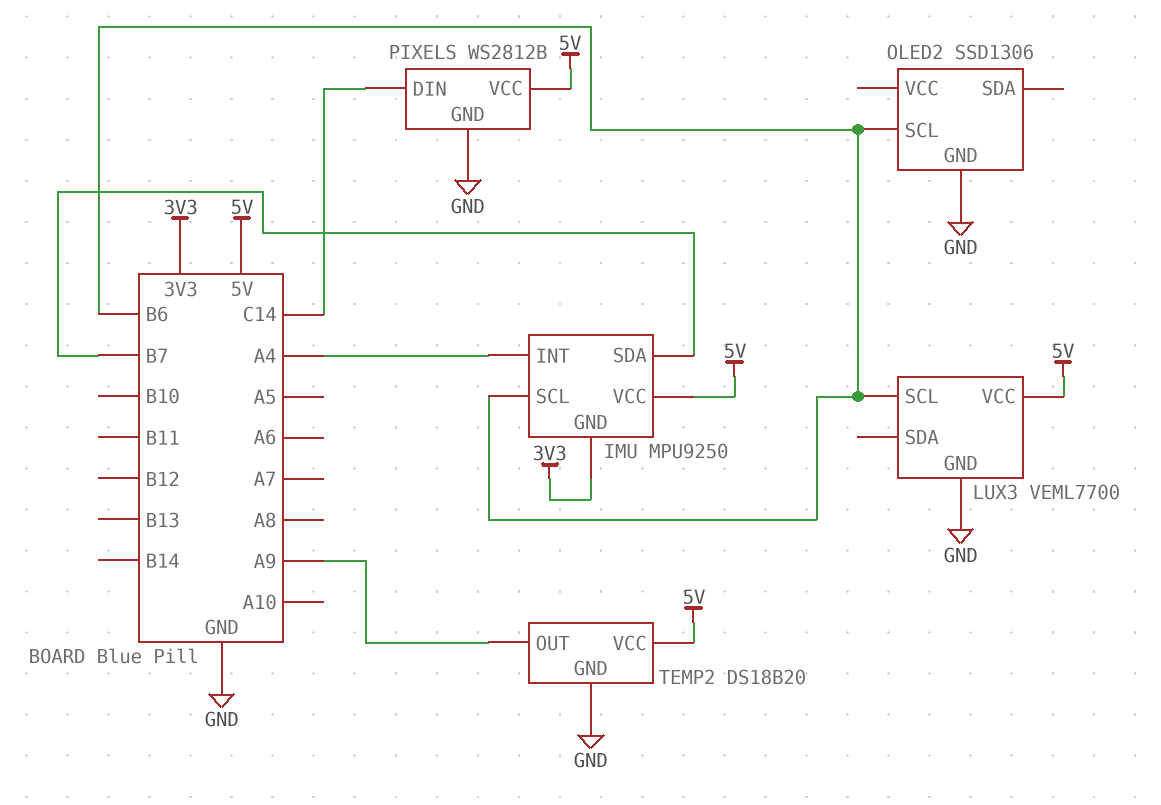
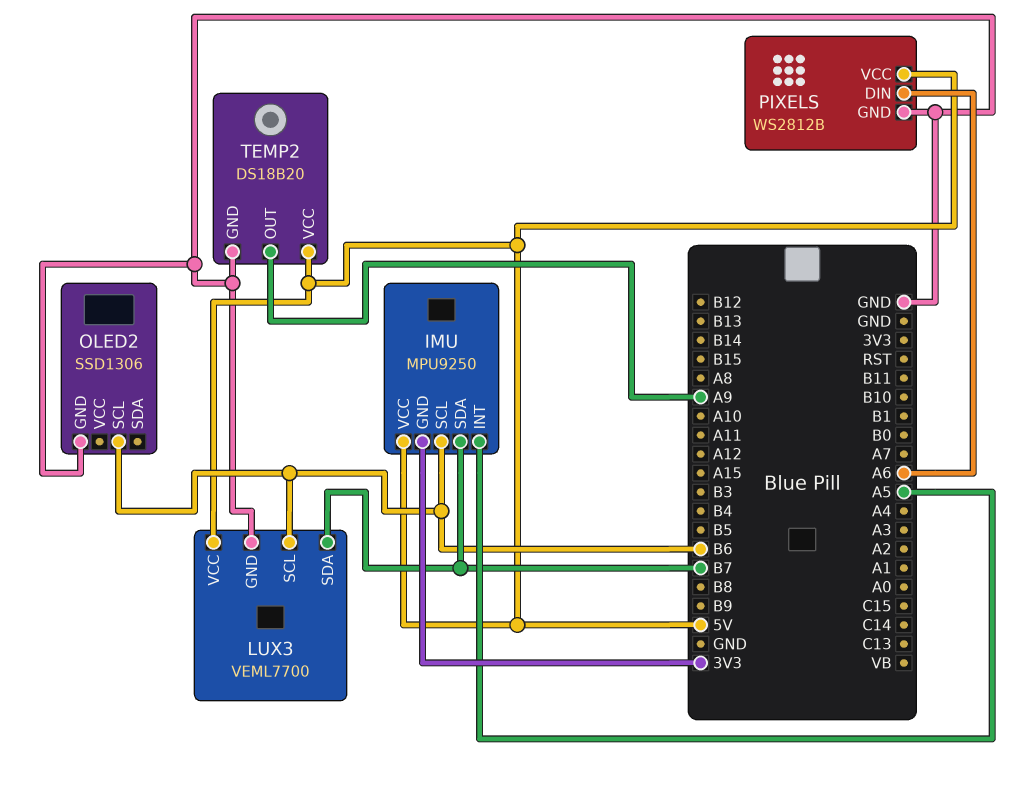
IMU pin INT: A4 -> A5
LUX3 pin SDA: none -> B7
PIXELS pin DIN: C14 -> A6

